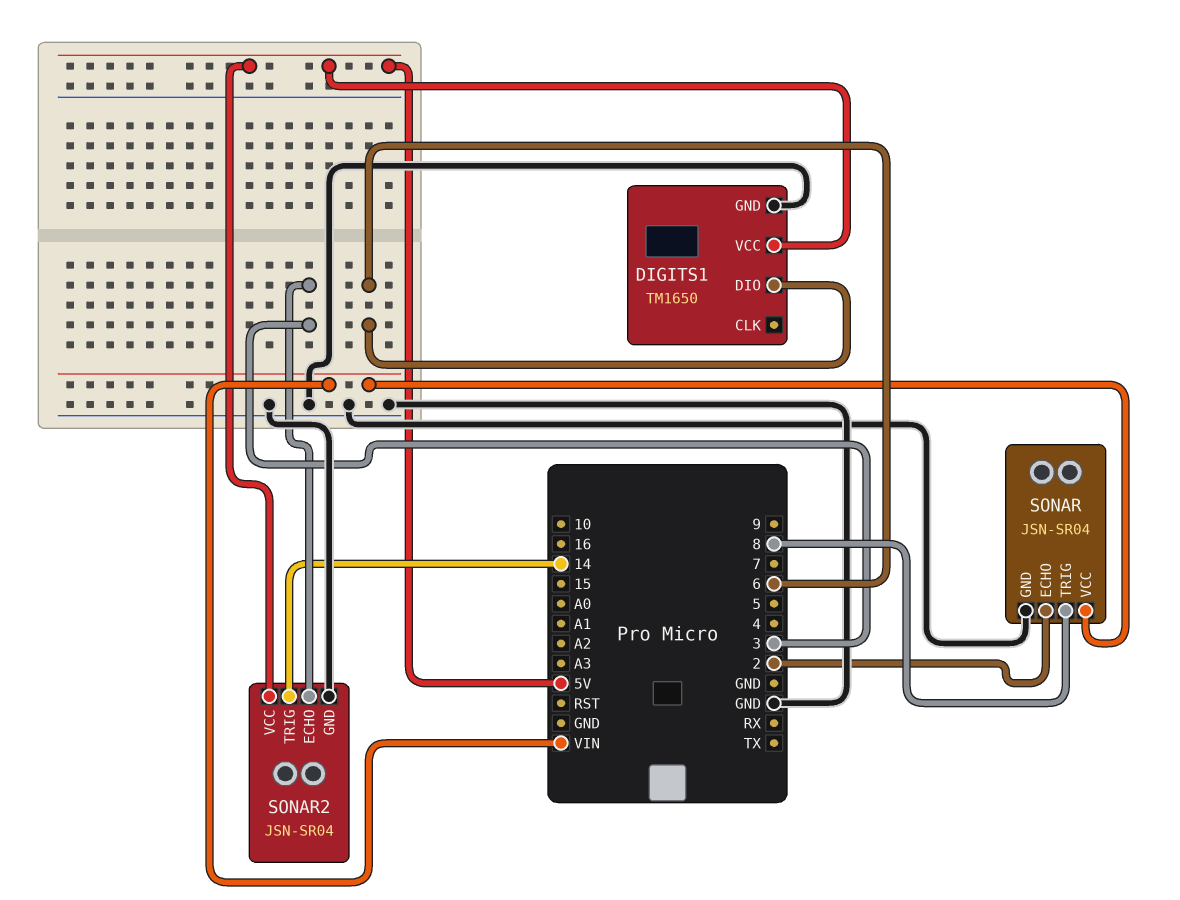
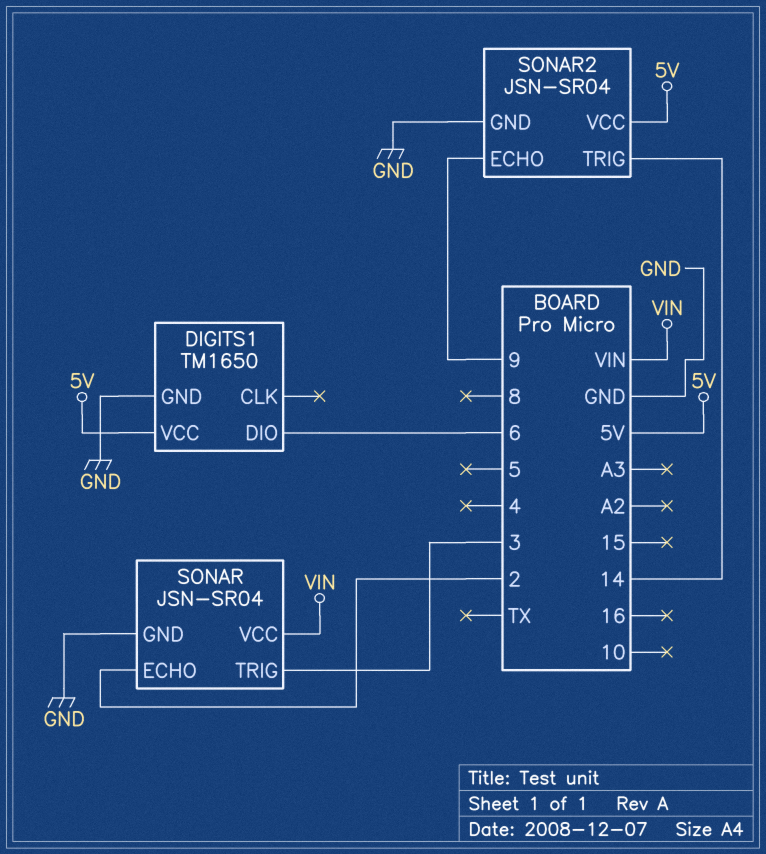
SONAR pin TRIG: 8 -> 3
SONAR2 pin ECHO: 3 -> 9

